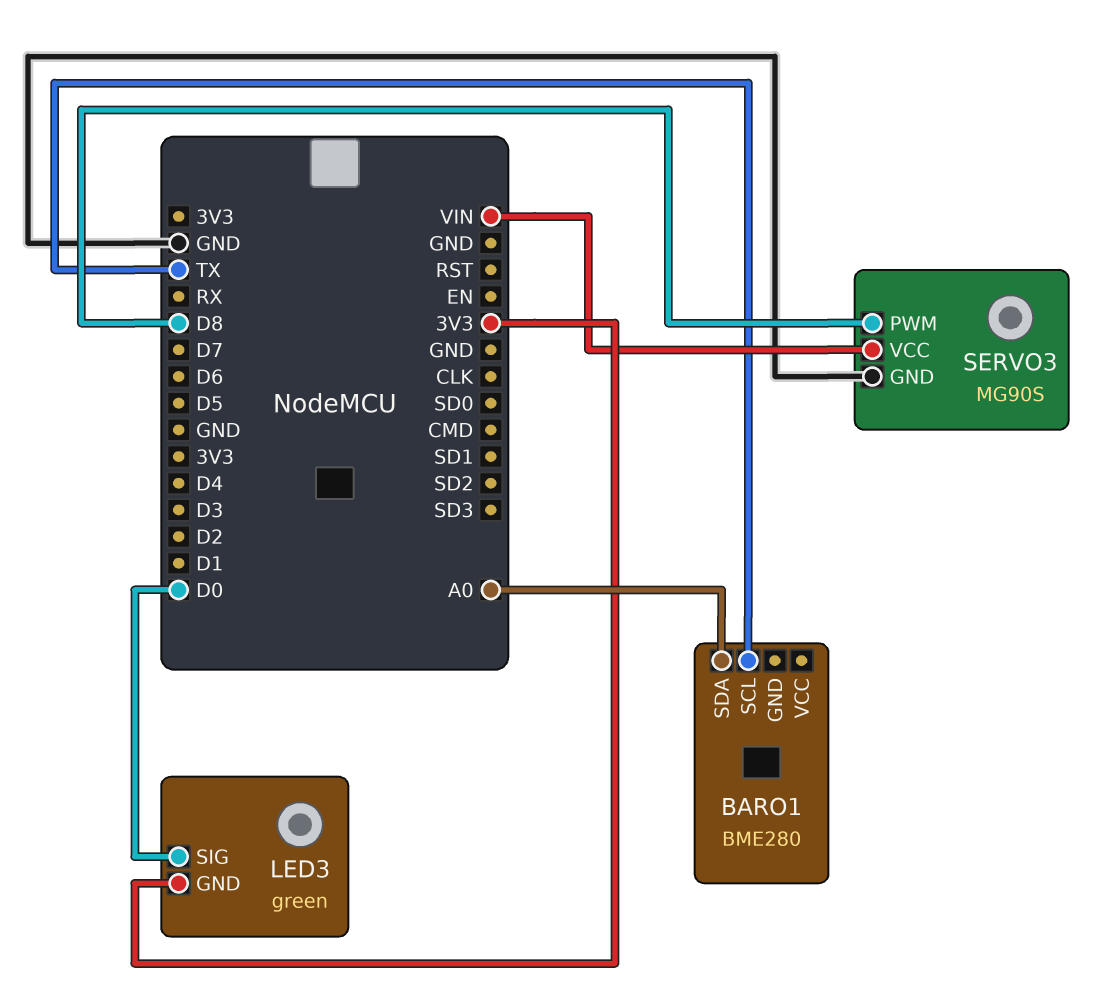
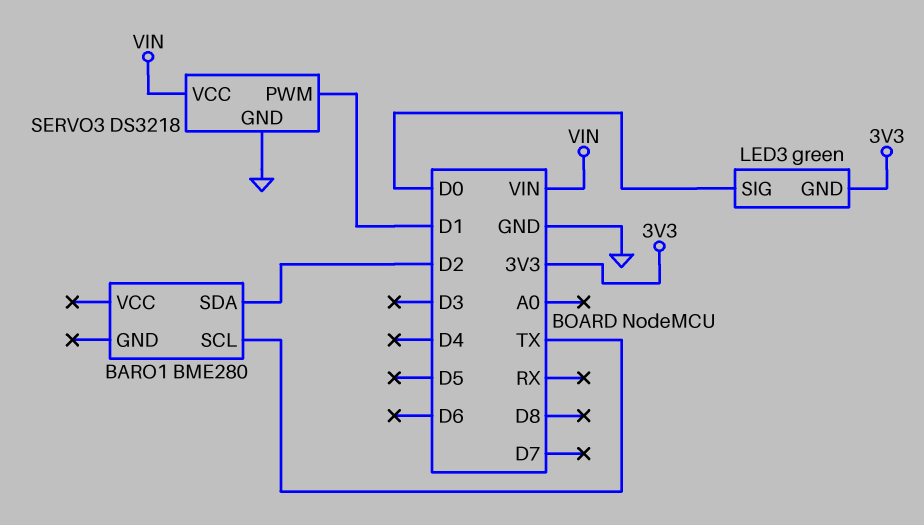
BARO1 pin SDA: A0 -> D2
SERVO3: MG90S -> DS3218
SERVO3 pin PWM: D8 -> D1

